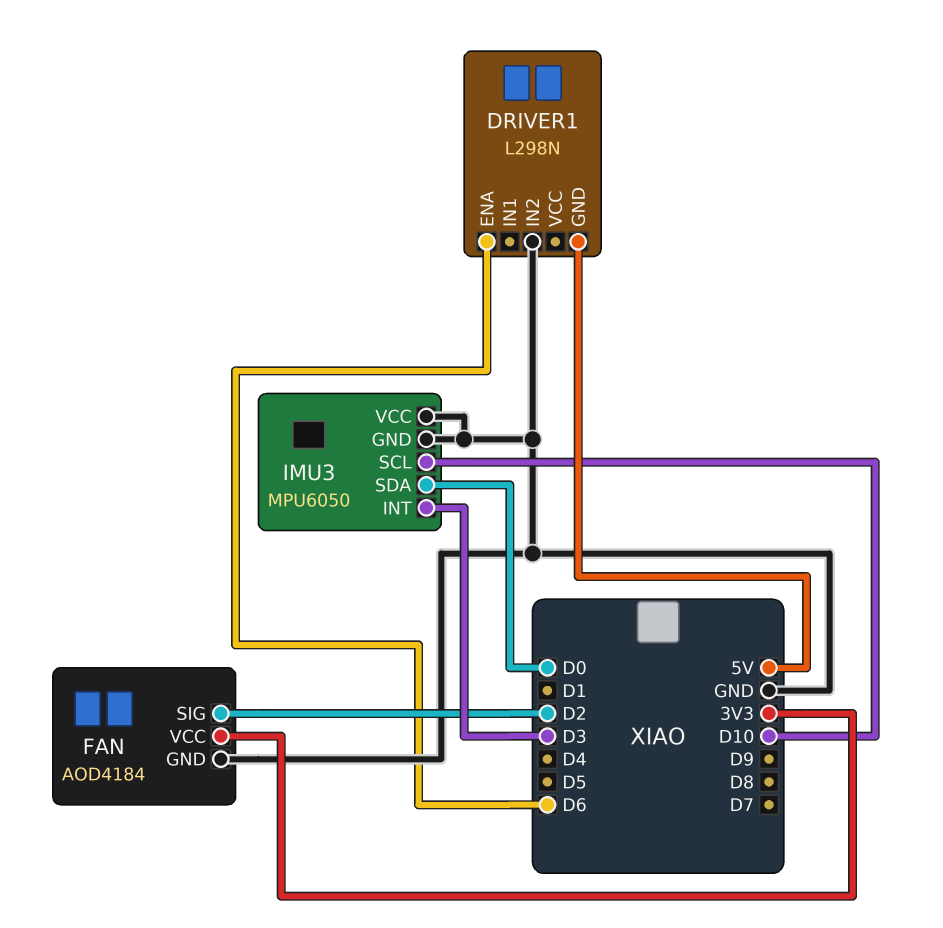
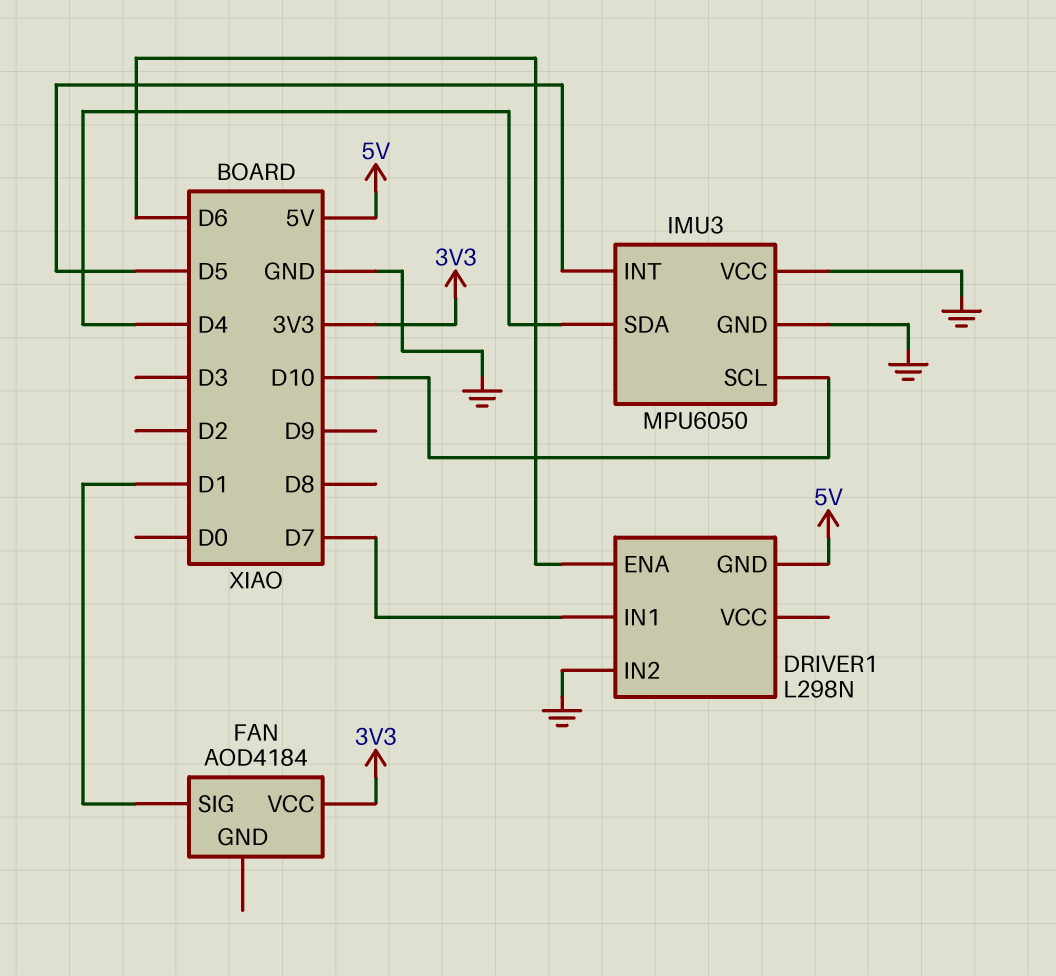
DRIVER1 pin IN1: none -> D7
FAN pin GND: GND -> none
FAN pin SIG: D2 -> D1
IMU3 pin INT: D3 -> D5
IMU3 pin SDA: D0 -> D4

